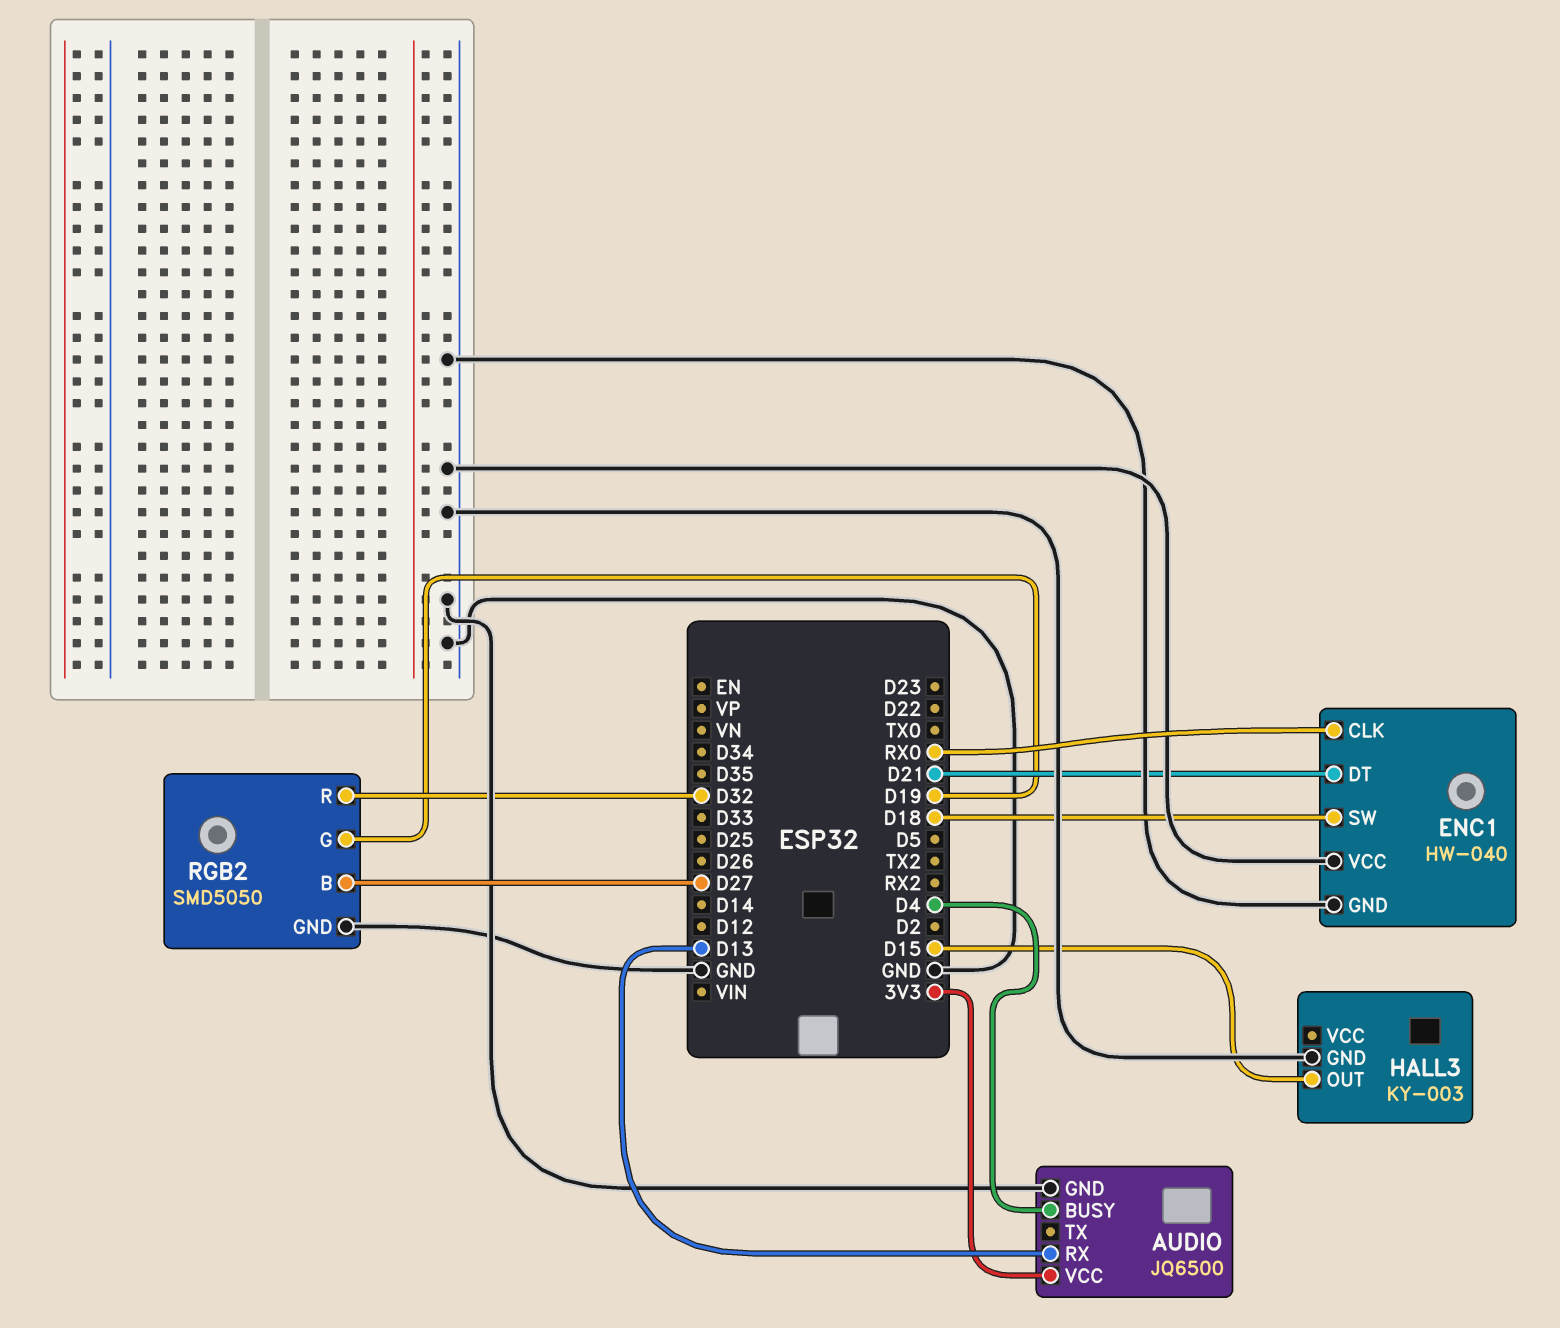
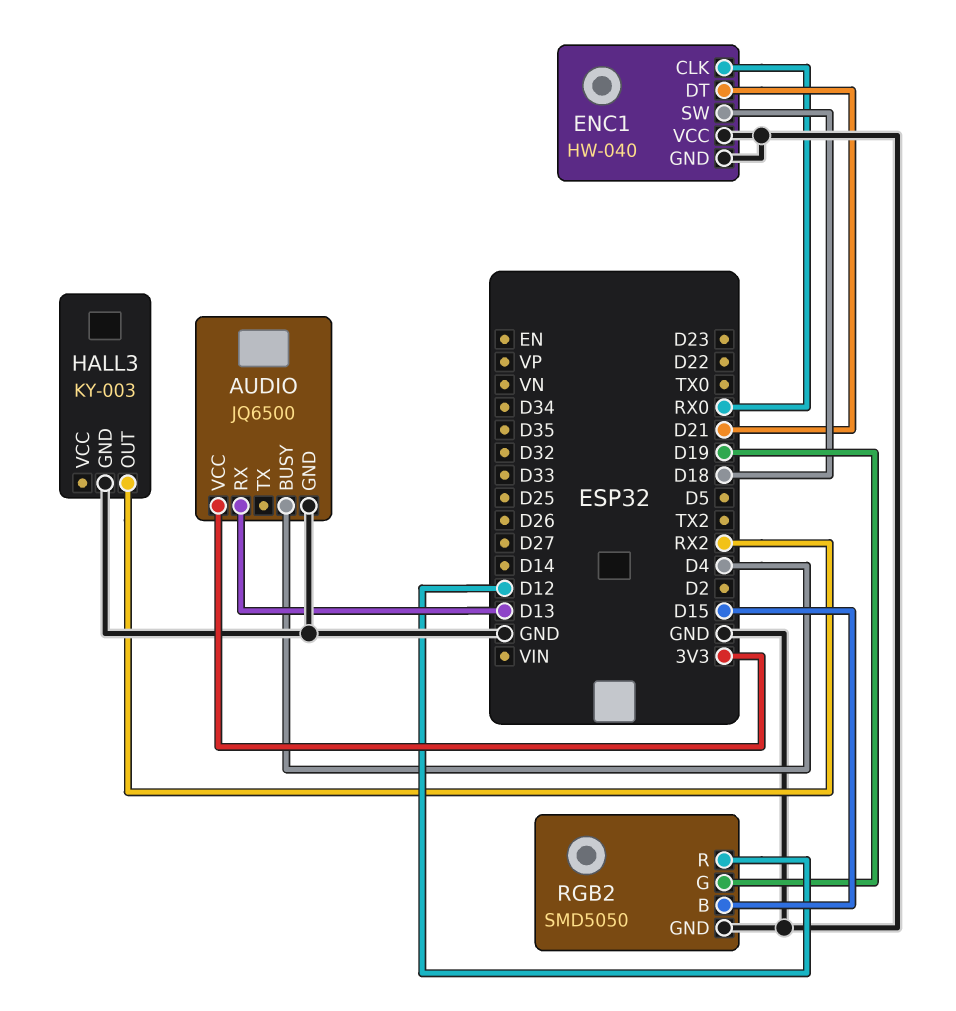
HALL3 pin OUT: D15 -> RX2
RGB2 pin B: D27 -> D15
RGB2 pin R: D32 -> D12

